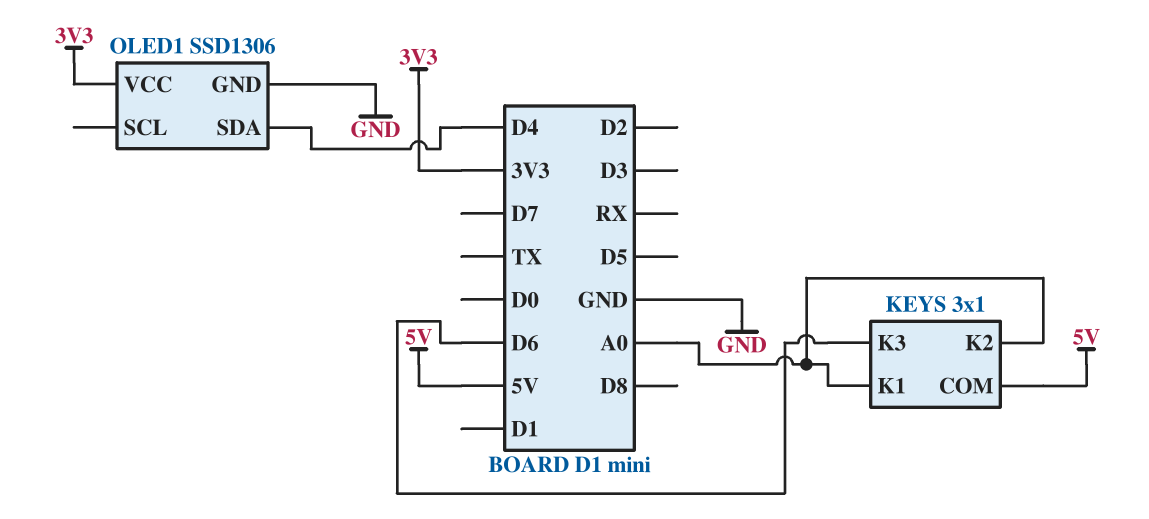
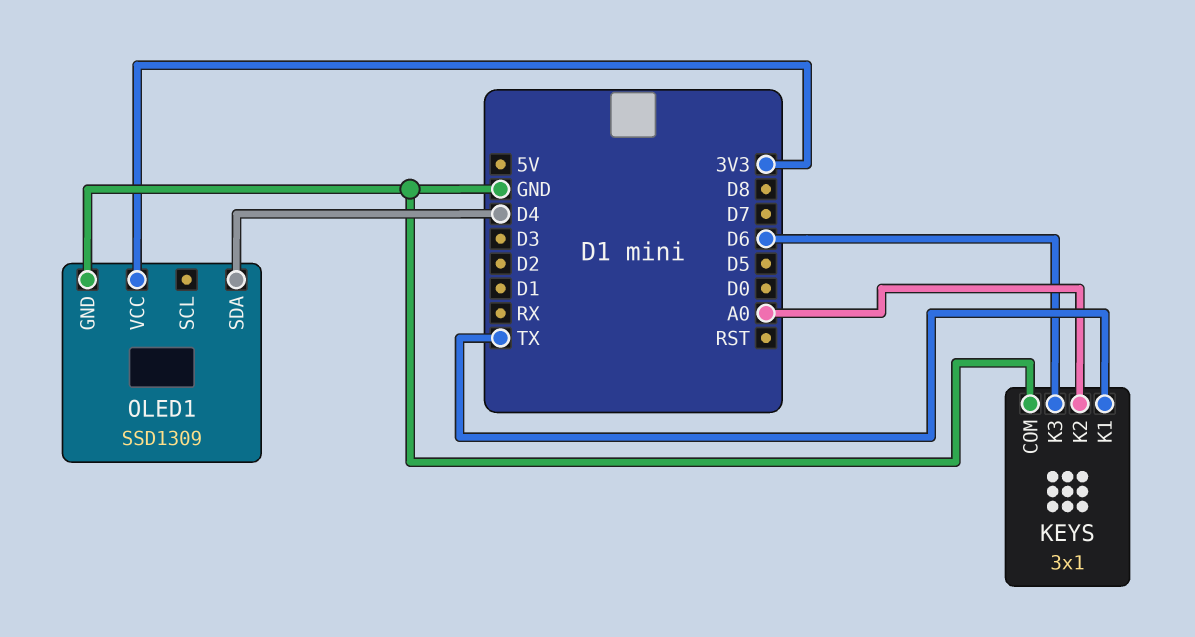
KEYS pin COM: 5V -> GND
KEYS pin K1: A0 -> TX
OLED1: SSD1306 -> SSD1309

